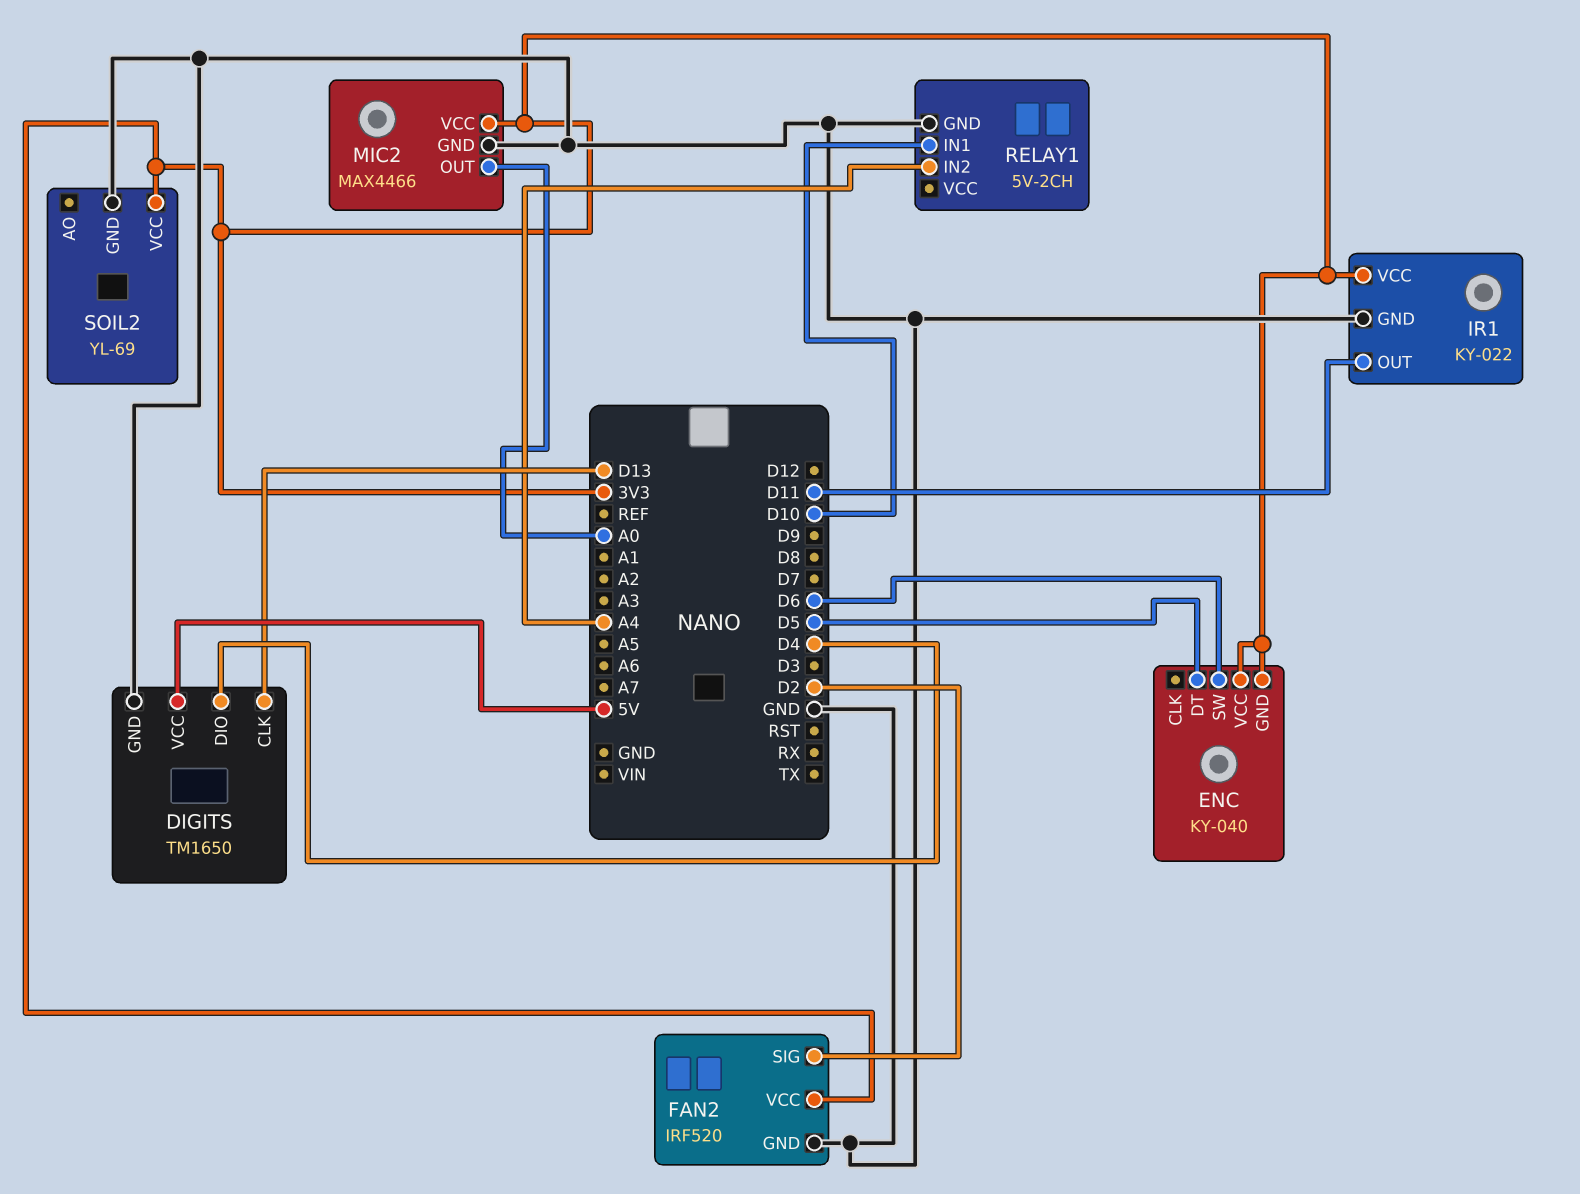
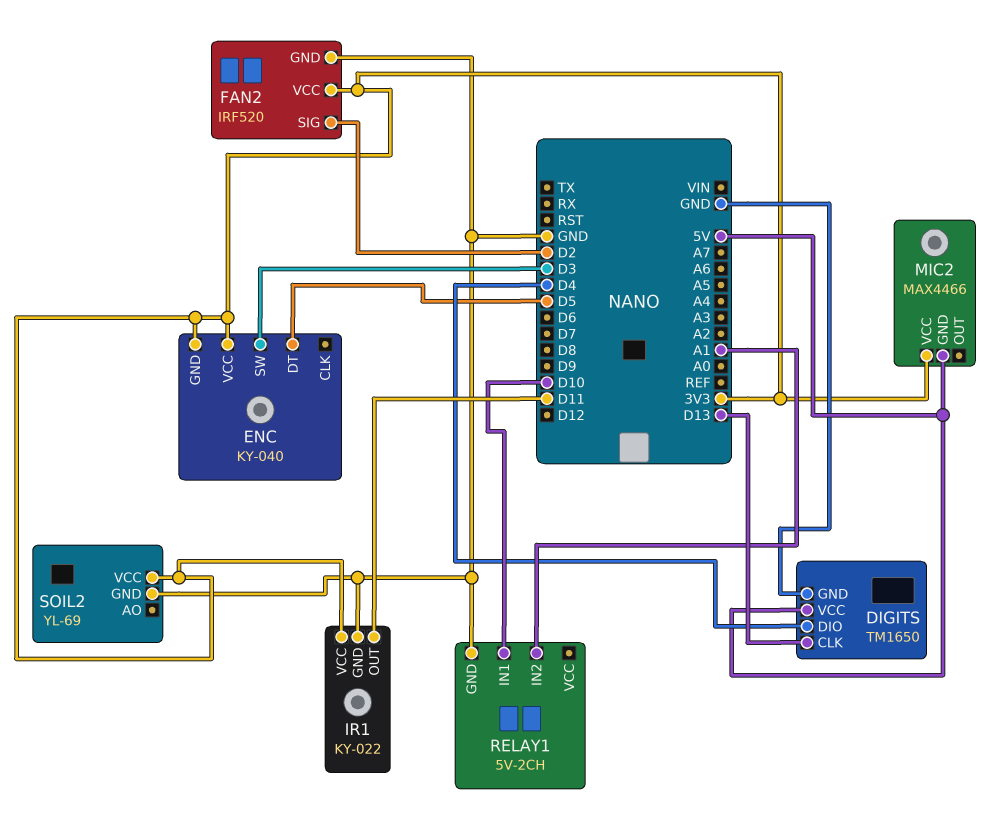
ENC pin SW: D6 -> D3
MIC2 pin GND: GND -> 5V
MIC2 pin OUT: A0 -> none
RELAY1 pin IN2: A4 -> A1

